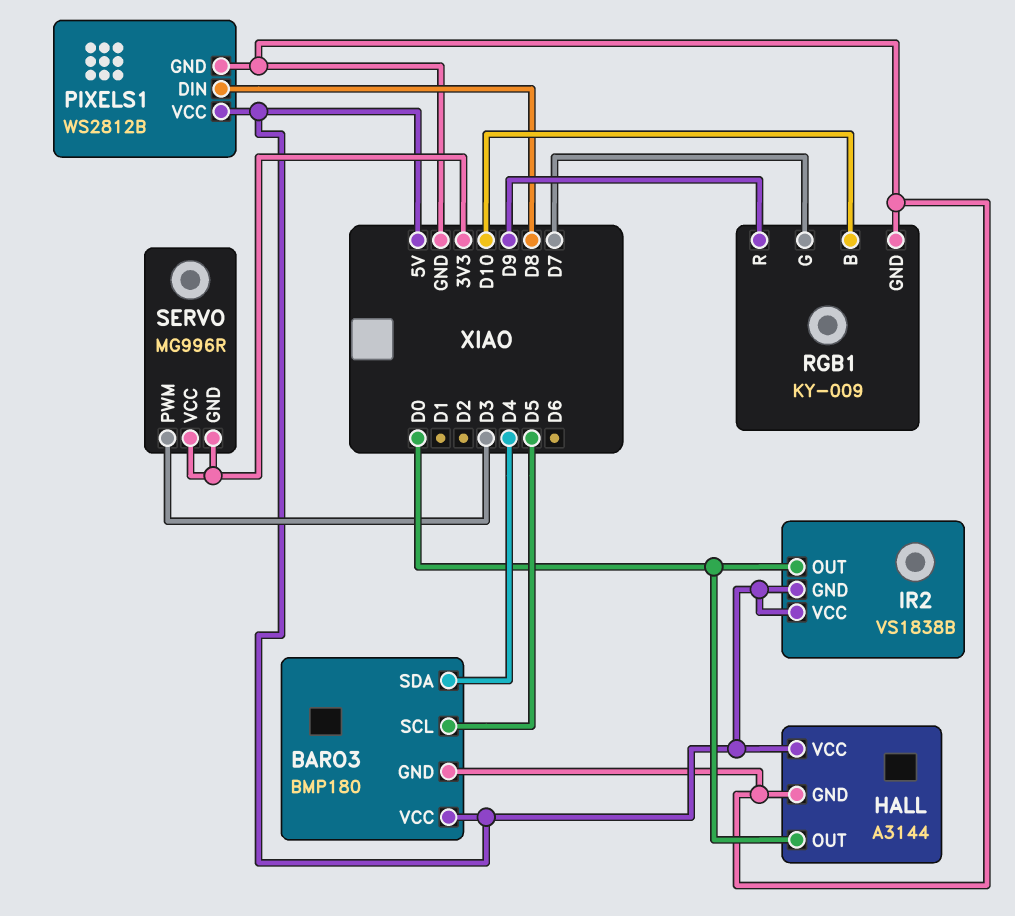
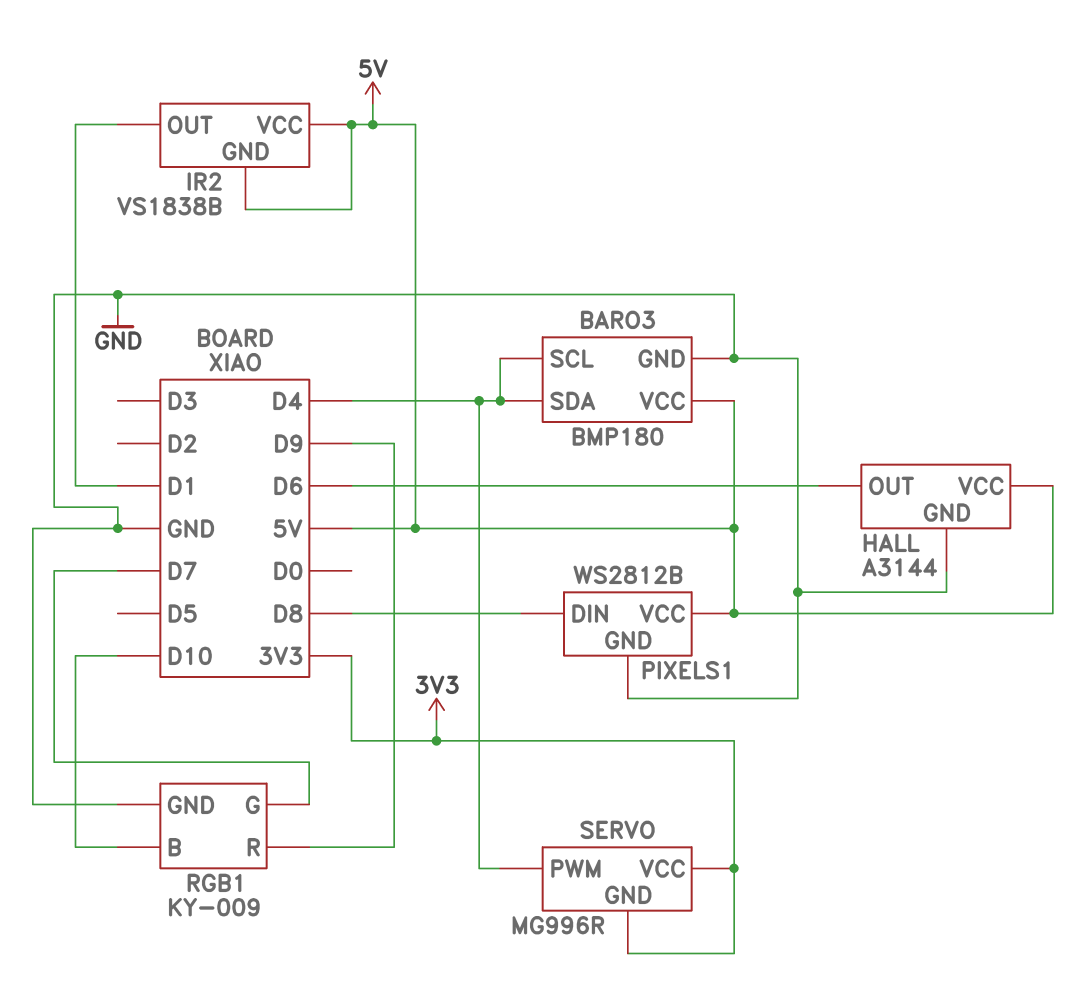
BARO3 pin SCL: D5 -> D4
HALL pin OUT: D0 -> D6
IR2 pin OUT: D0 -> D1
SERVO pin PWM: D3 -> D4

